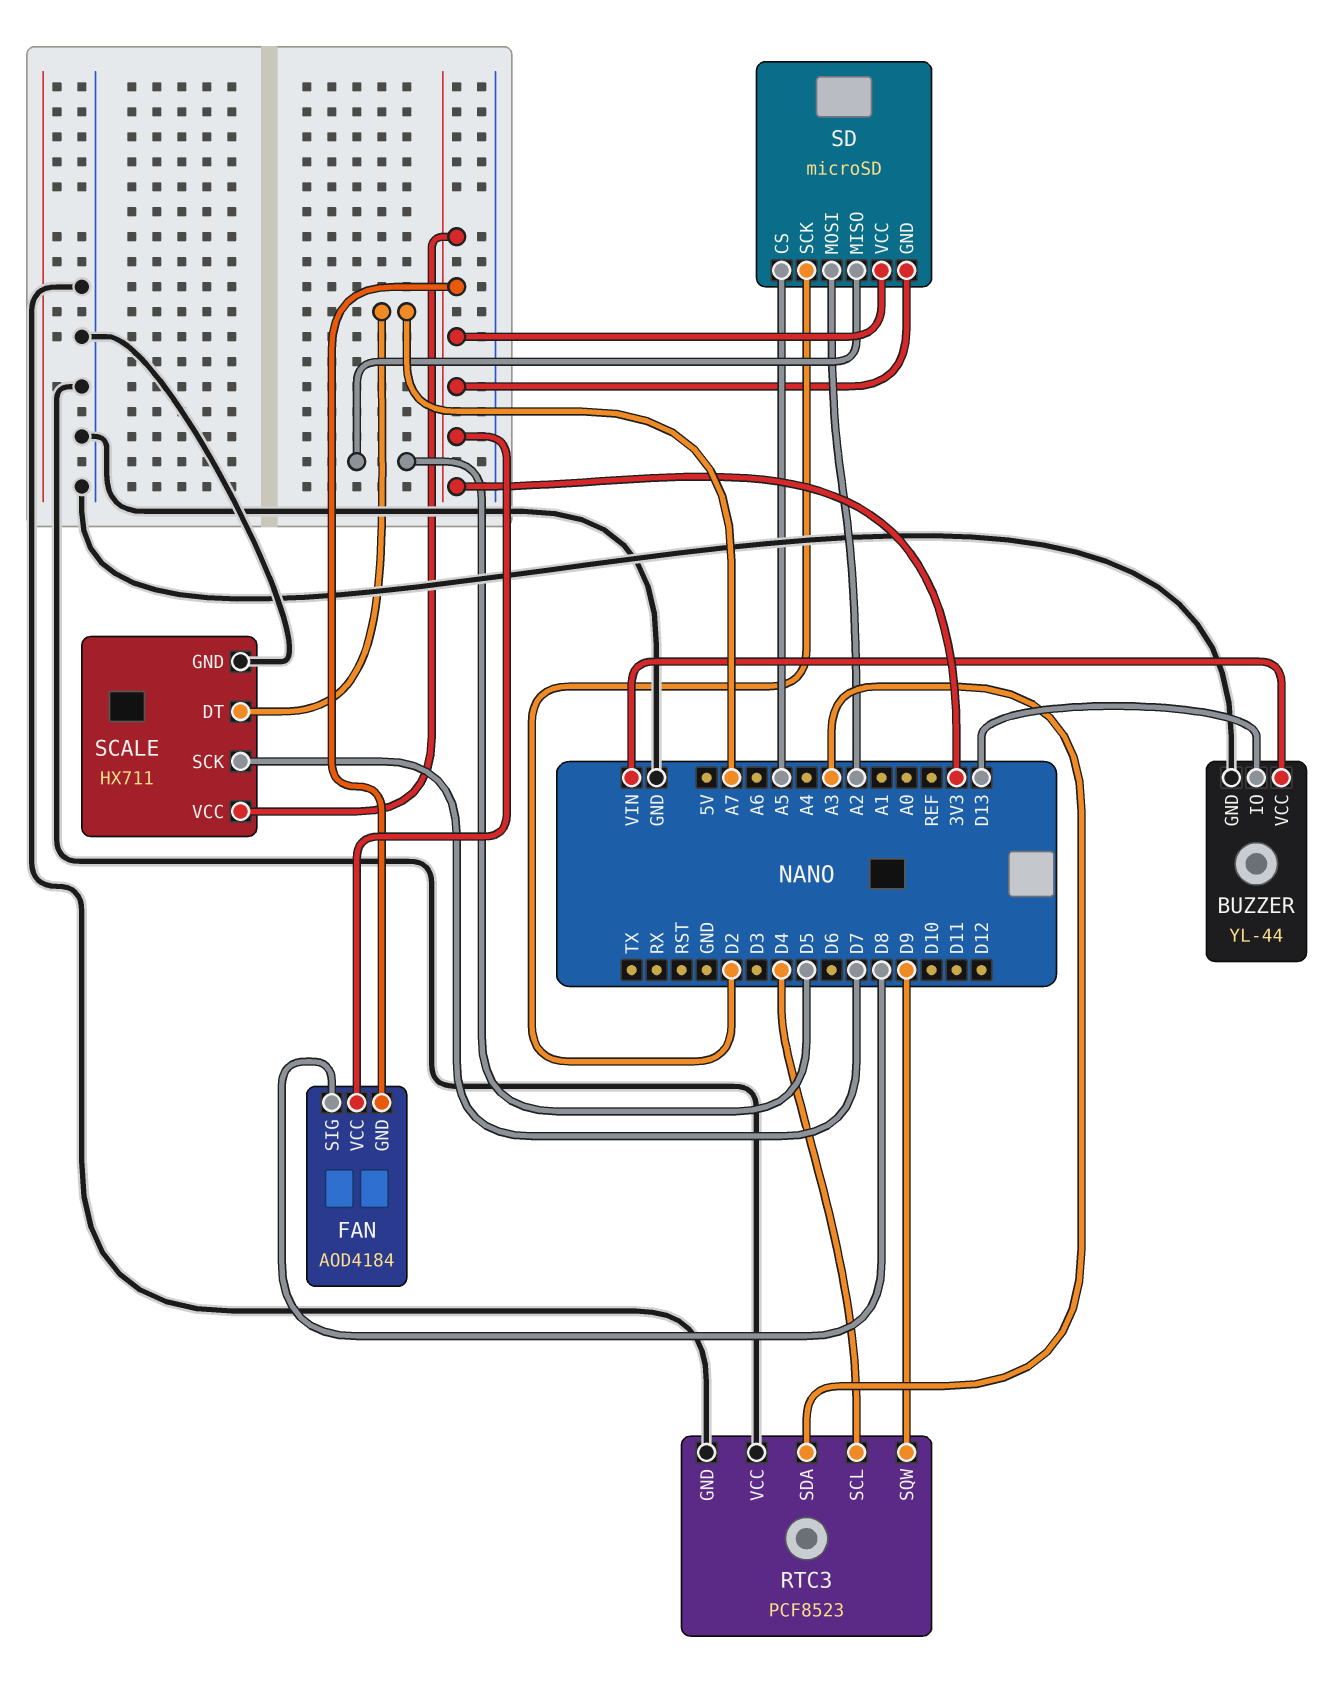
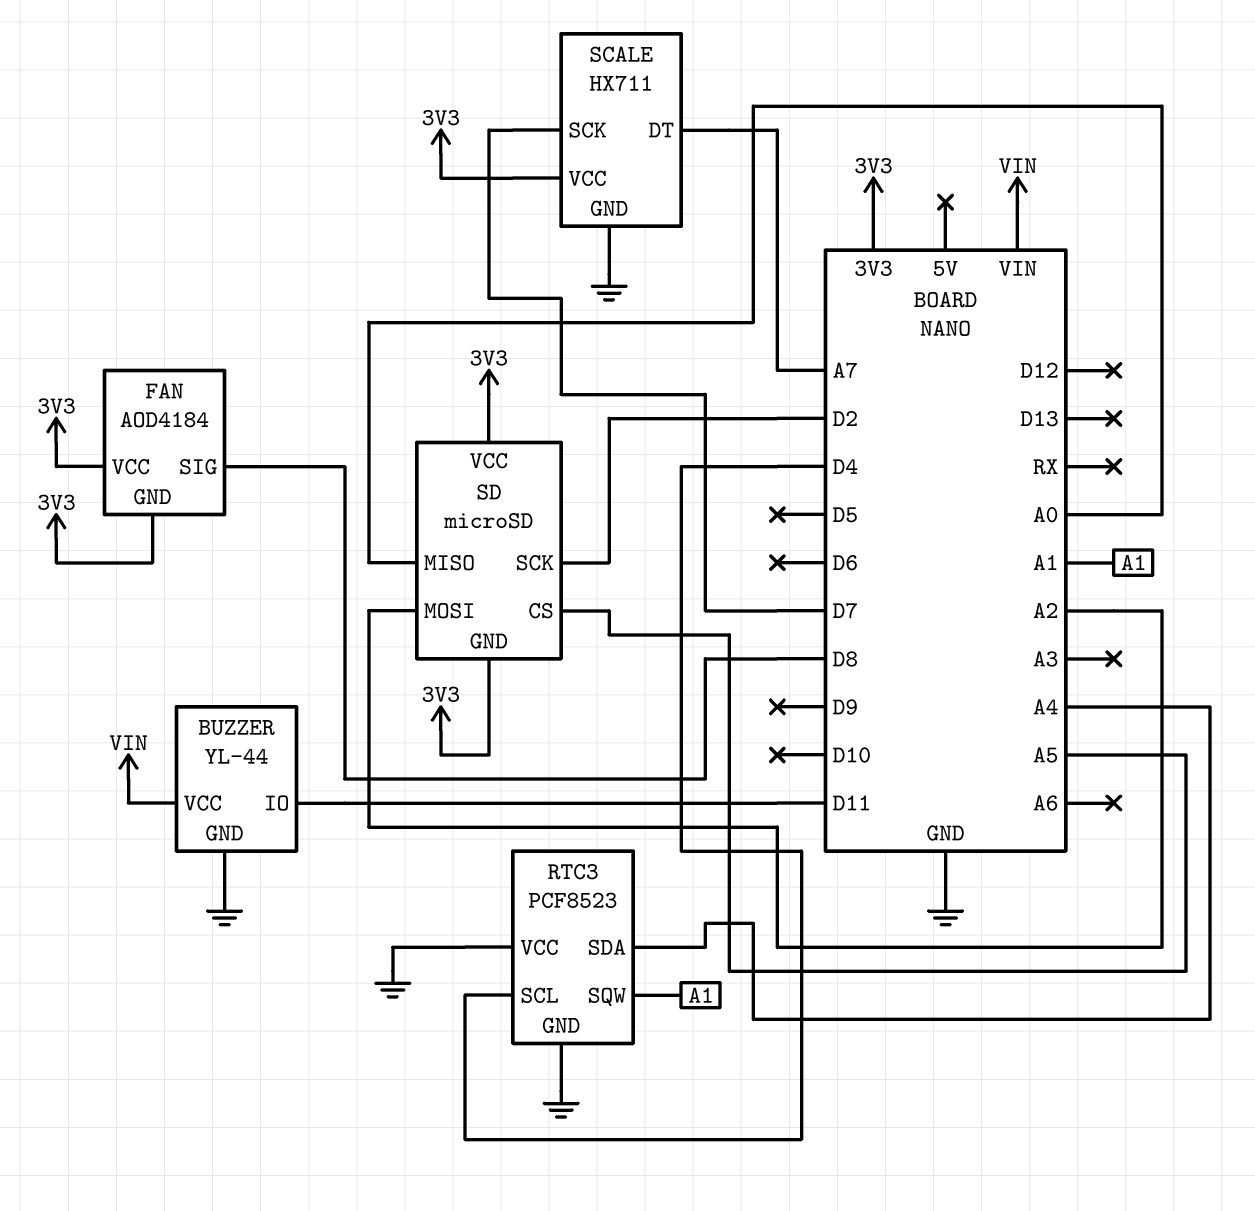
BUZZER pin IO: D13 -> D11
RTC3 pin SDA: A3 -> A4
RTC3 pin SQW: D9 -> A1
SD pin MISO: D5 -> A0

